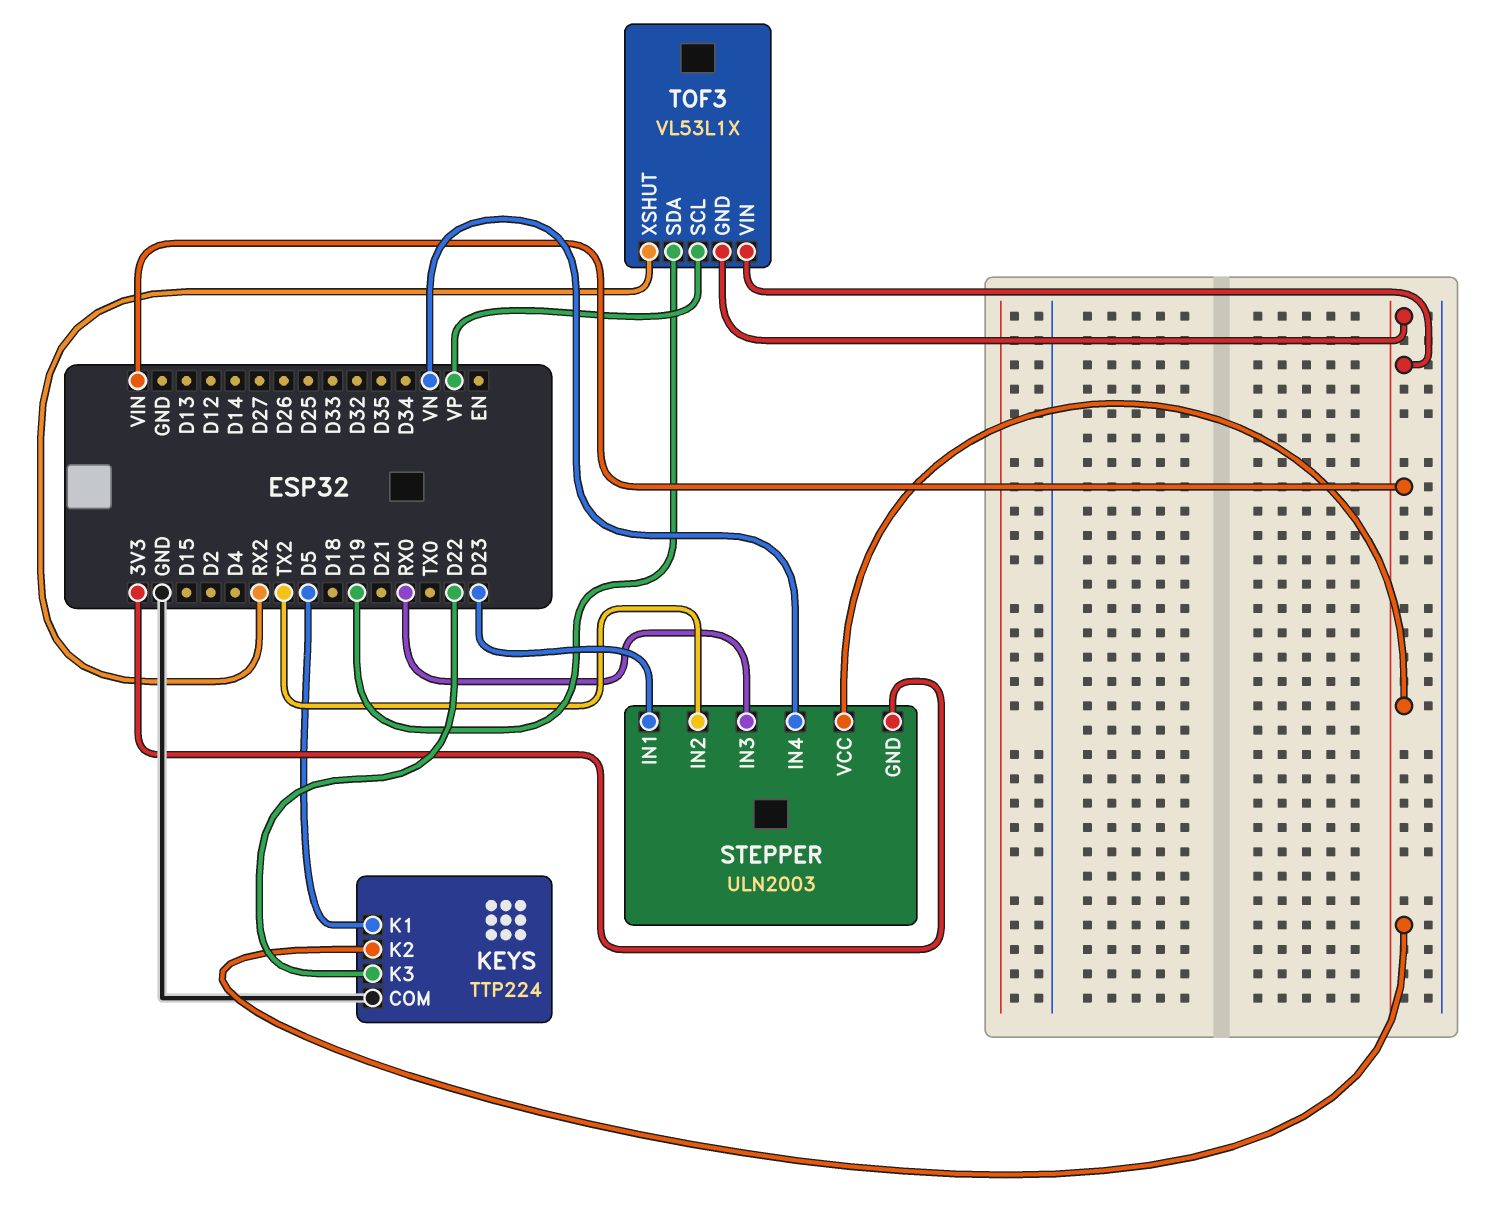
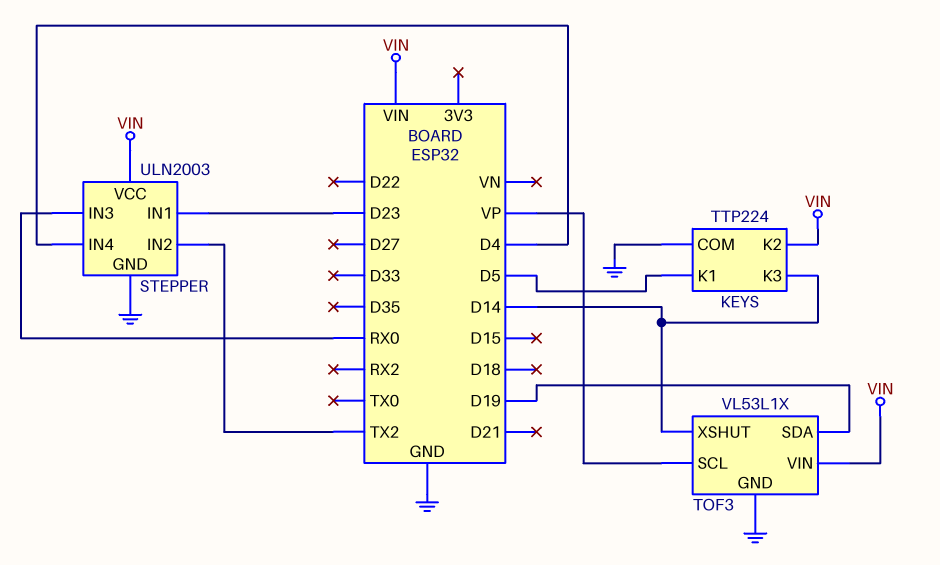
KEYS pin K3: D22 -> D14
STEPPER pin GND: 3V3 -> GND
STEPPER pin IN4: VN -> D4
TOF3 pin GND: VIN -> GND
TOF3 pin XSHUT: RX2 -> D14

